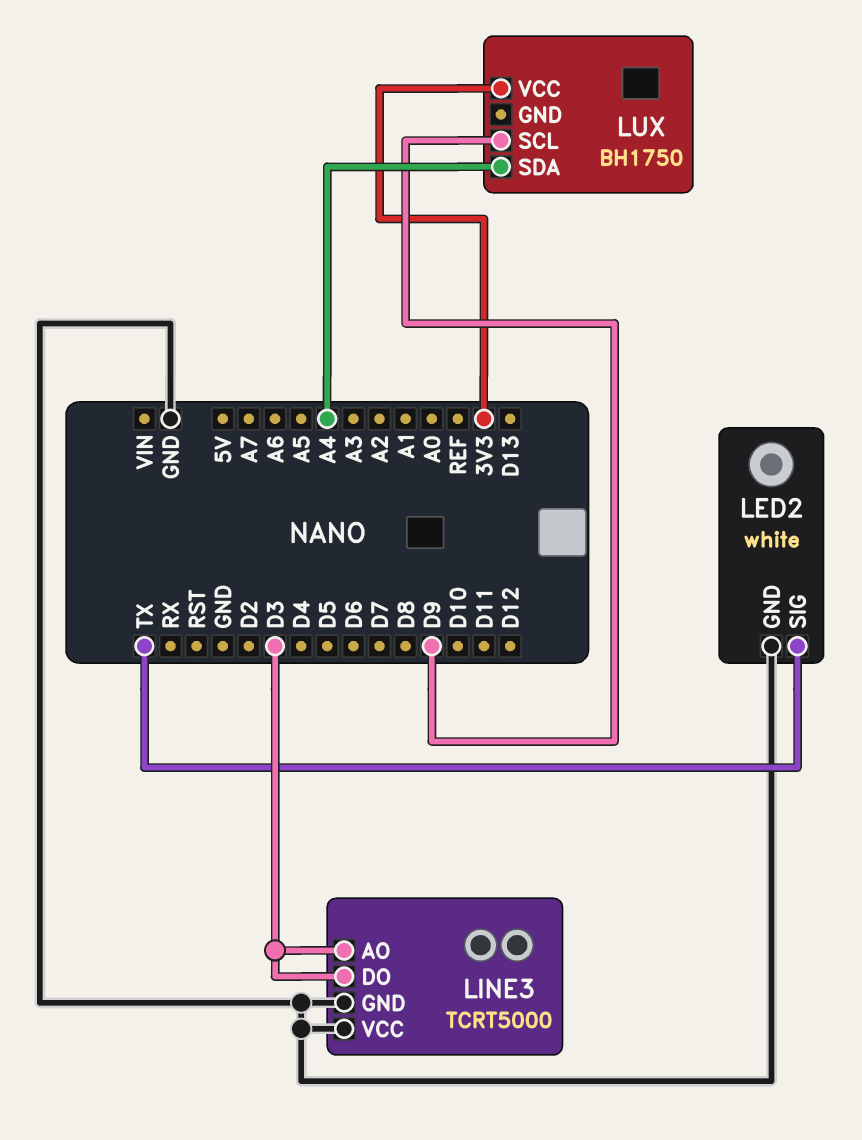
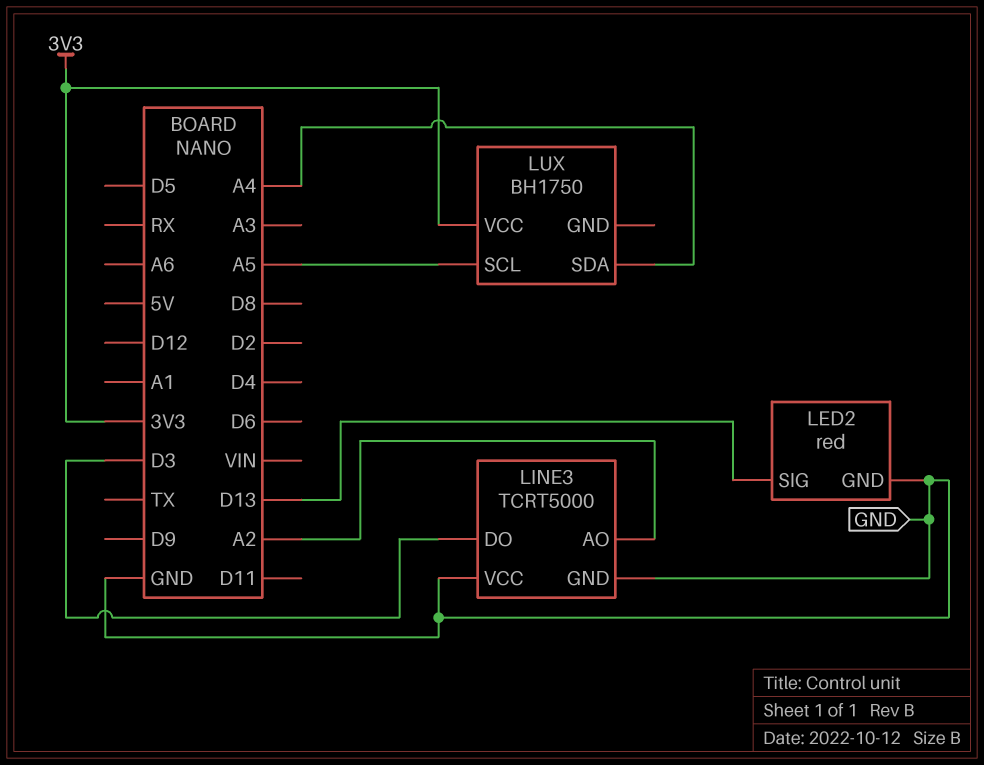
LED2: white -> red
LED2 pin SIG: TX -> D13
LINE3 pin AO: D3 -> A2
LUX pin SCL: D9 -> A5

